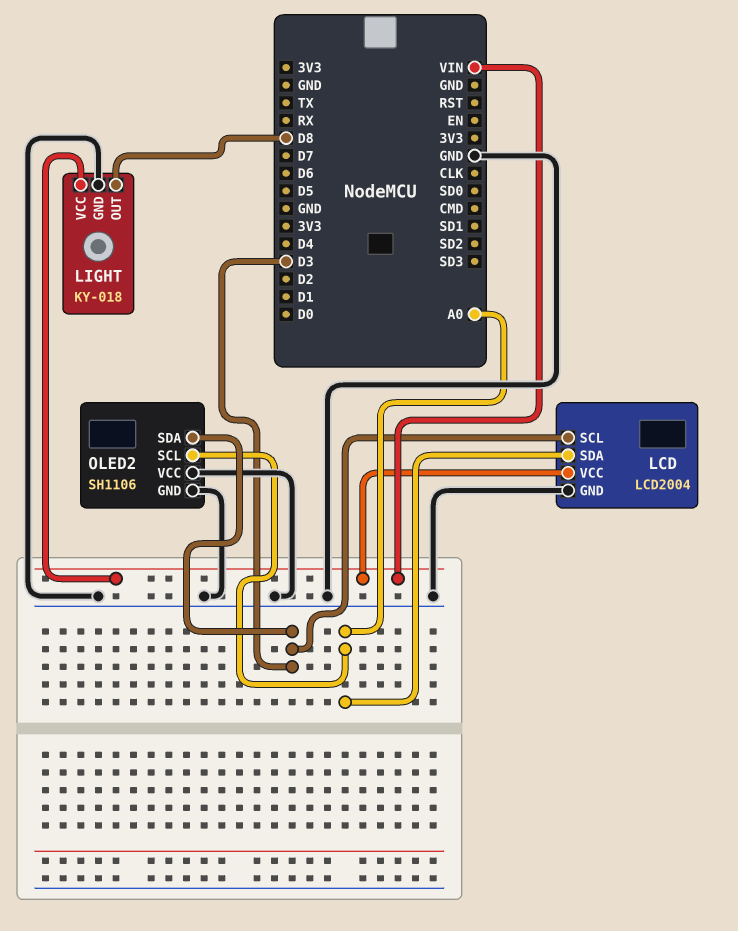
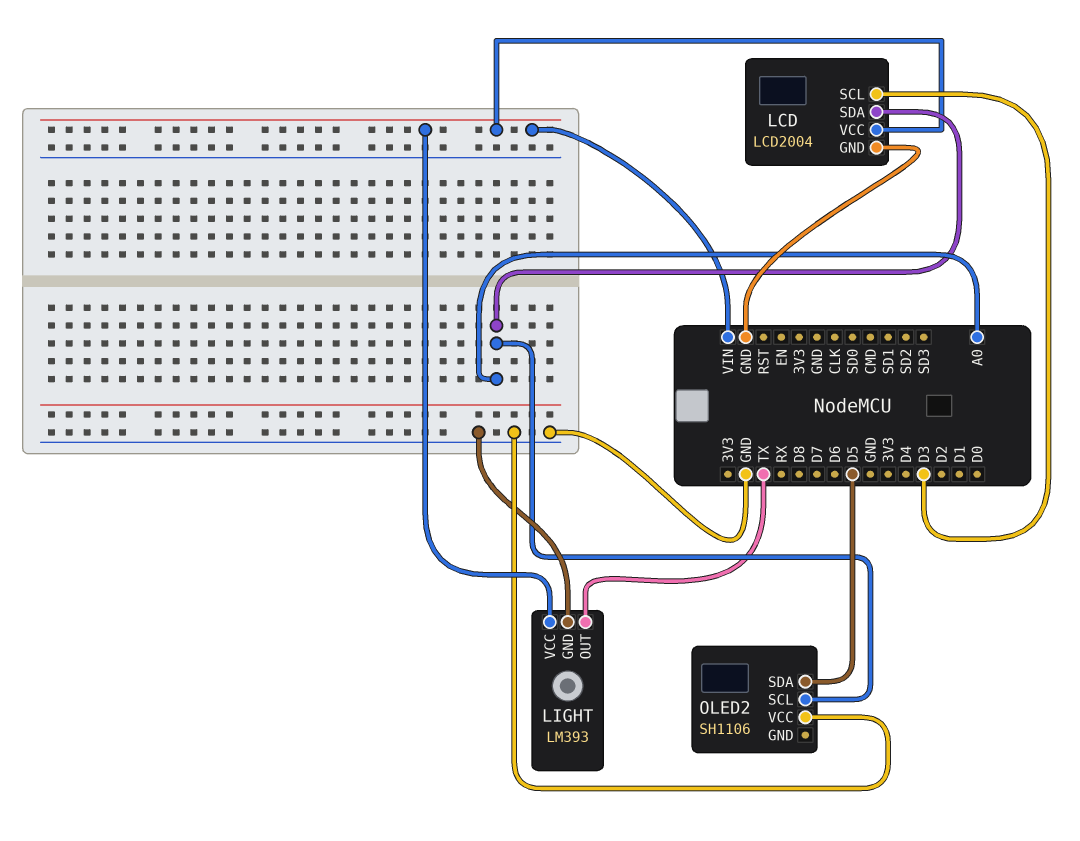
LIGHT: KY-018 -> LM393
LIGHT pin OUT: D8 -> TX
OLED2 pin GND: GND -> none
OLED2 pin SDA: D3 -> D5

